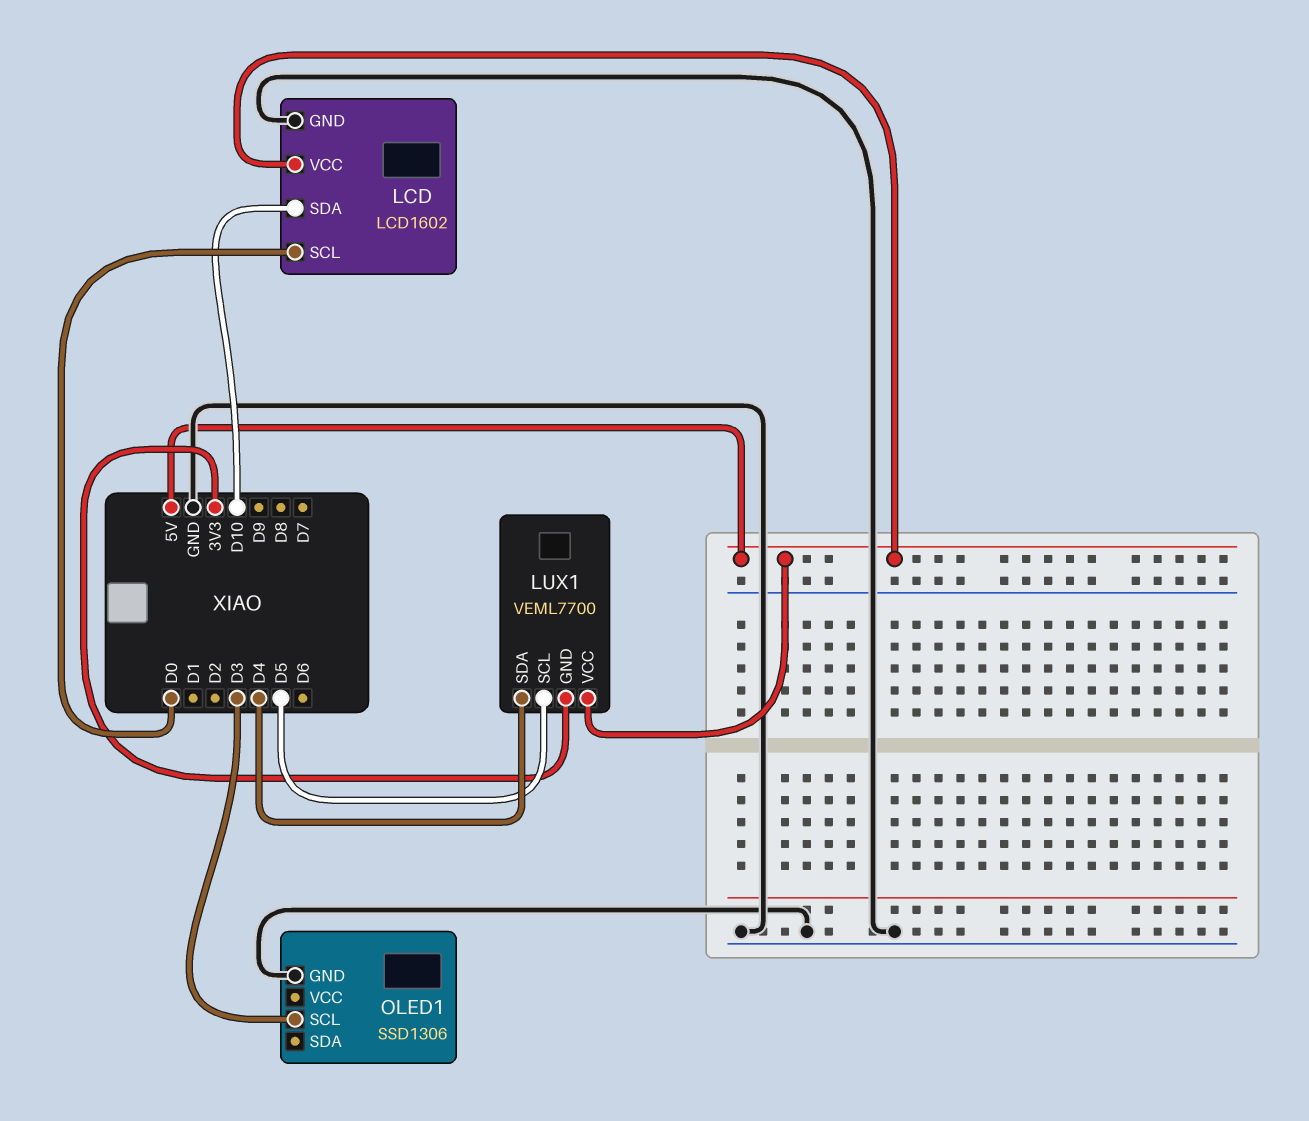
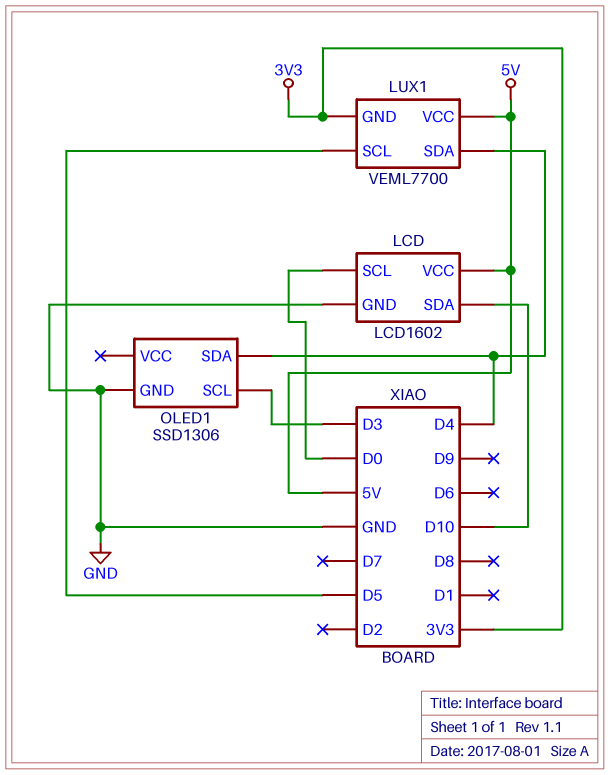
OLED1 pin SDA: none -> D4

